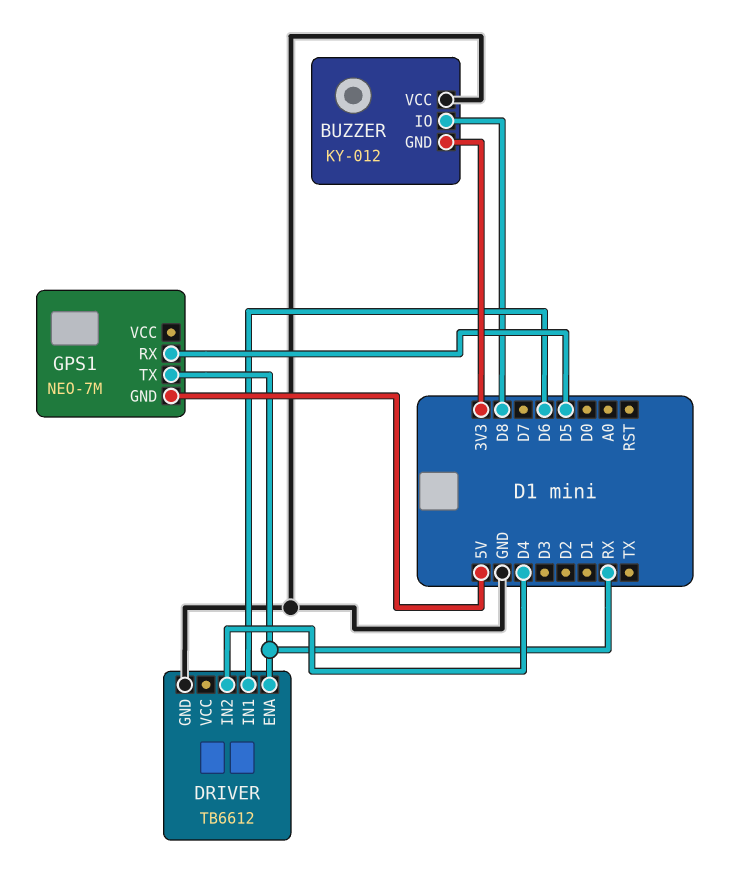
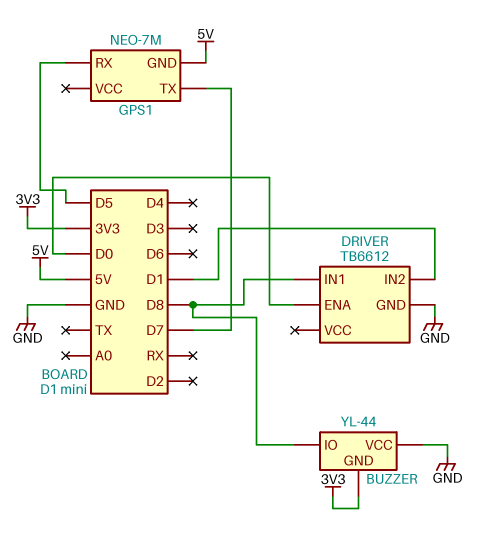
BUZZER: KY-012 -> YL-44
DRIVER pin ENA: RX -> D0
DRIVER pin IN1: D6 -> D8
DRIVER pin IN2: D4 -> D1
GPS1 pin TX: RX -> D7

